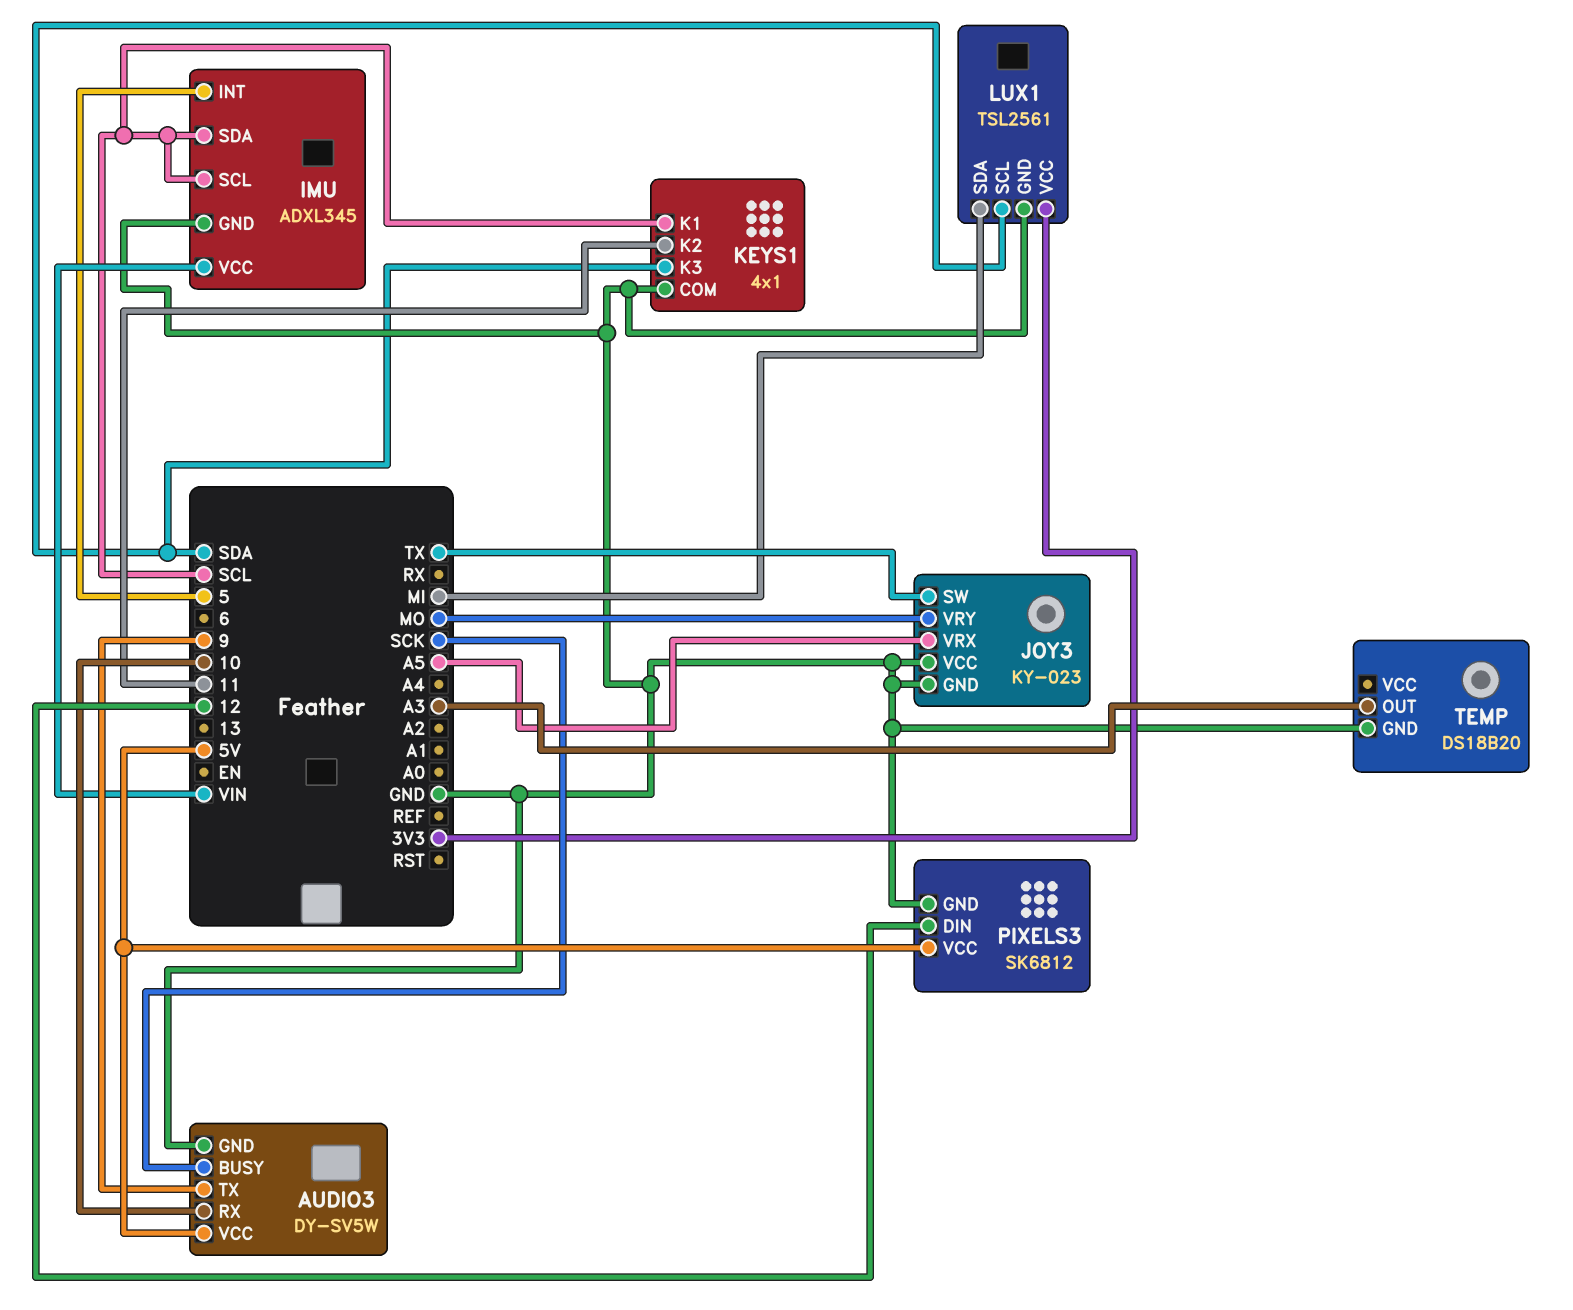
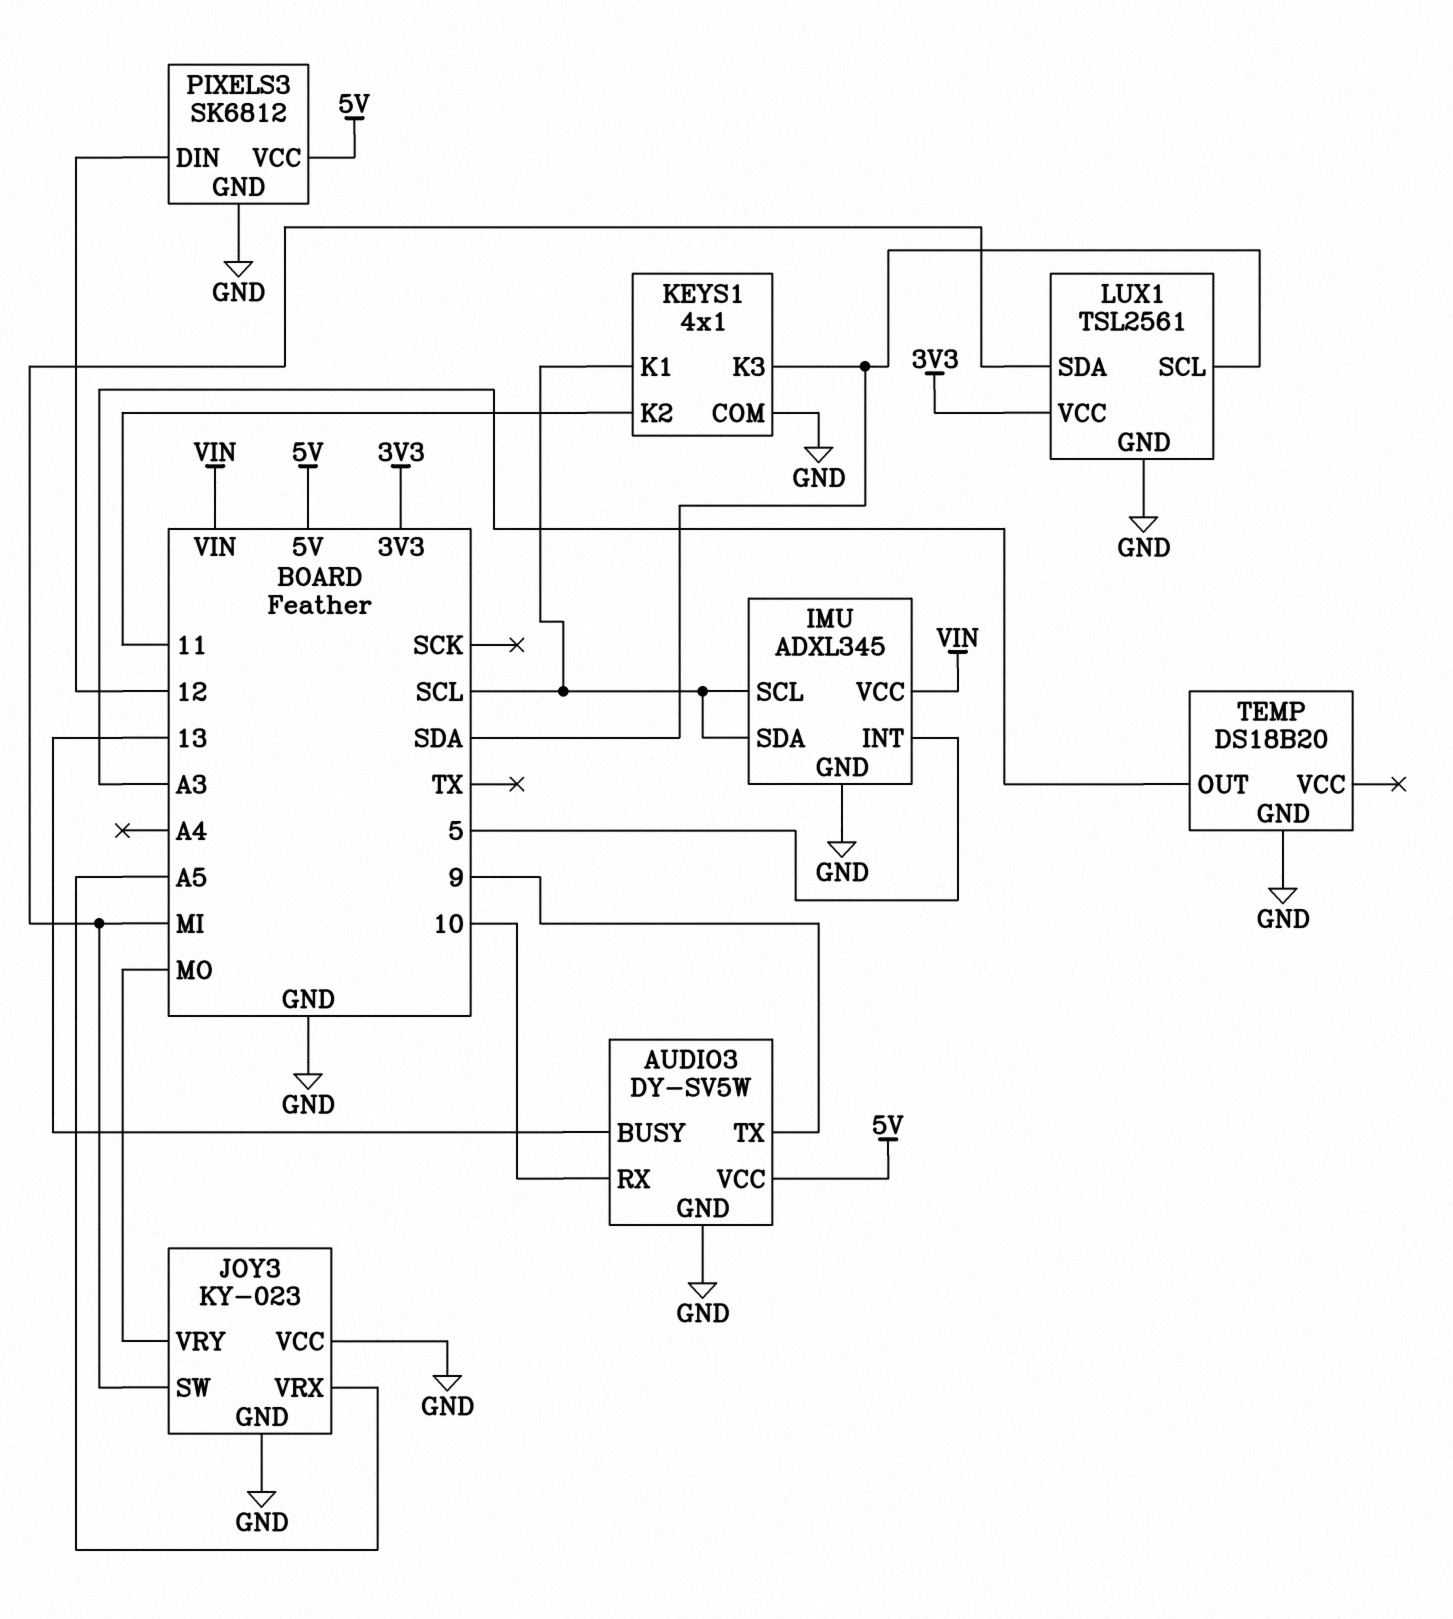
AUDIO3 pin BUSY: SCK -> 13
JOY3 pin SW: TX -> MI

